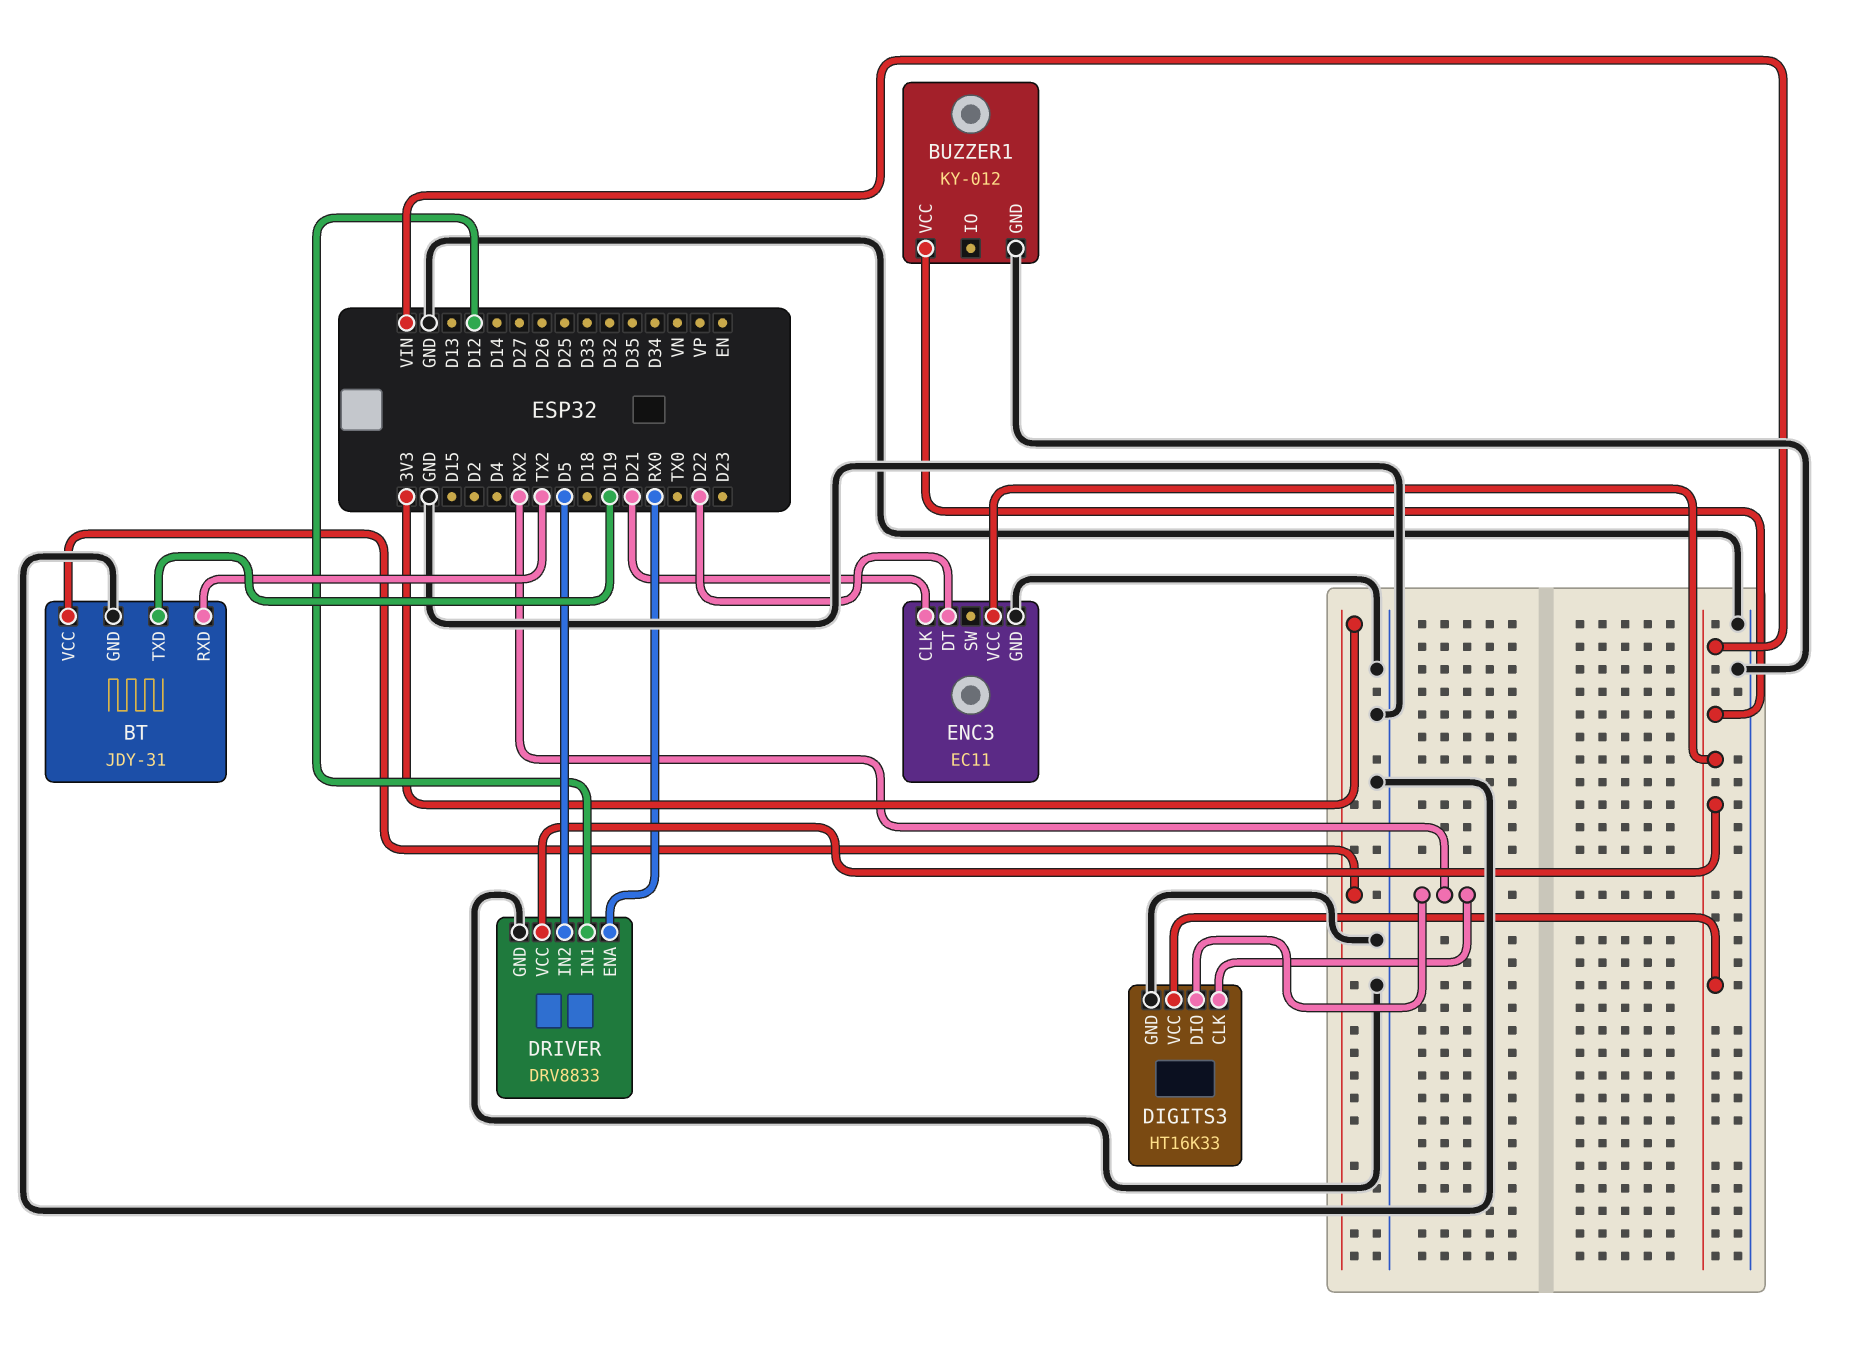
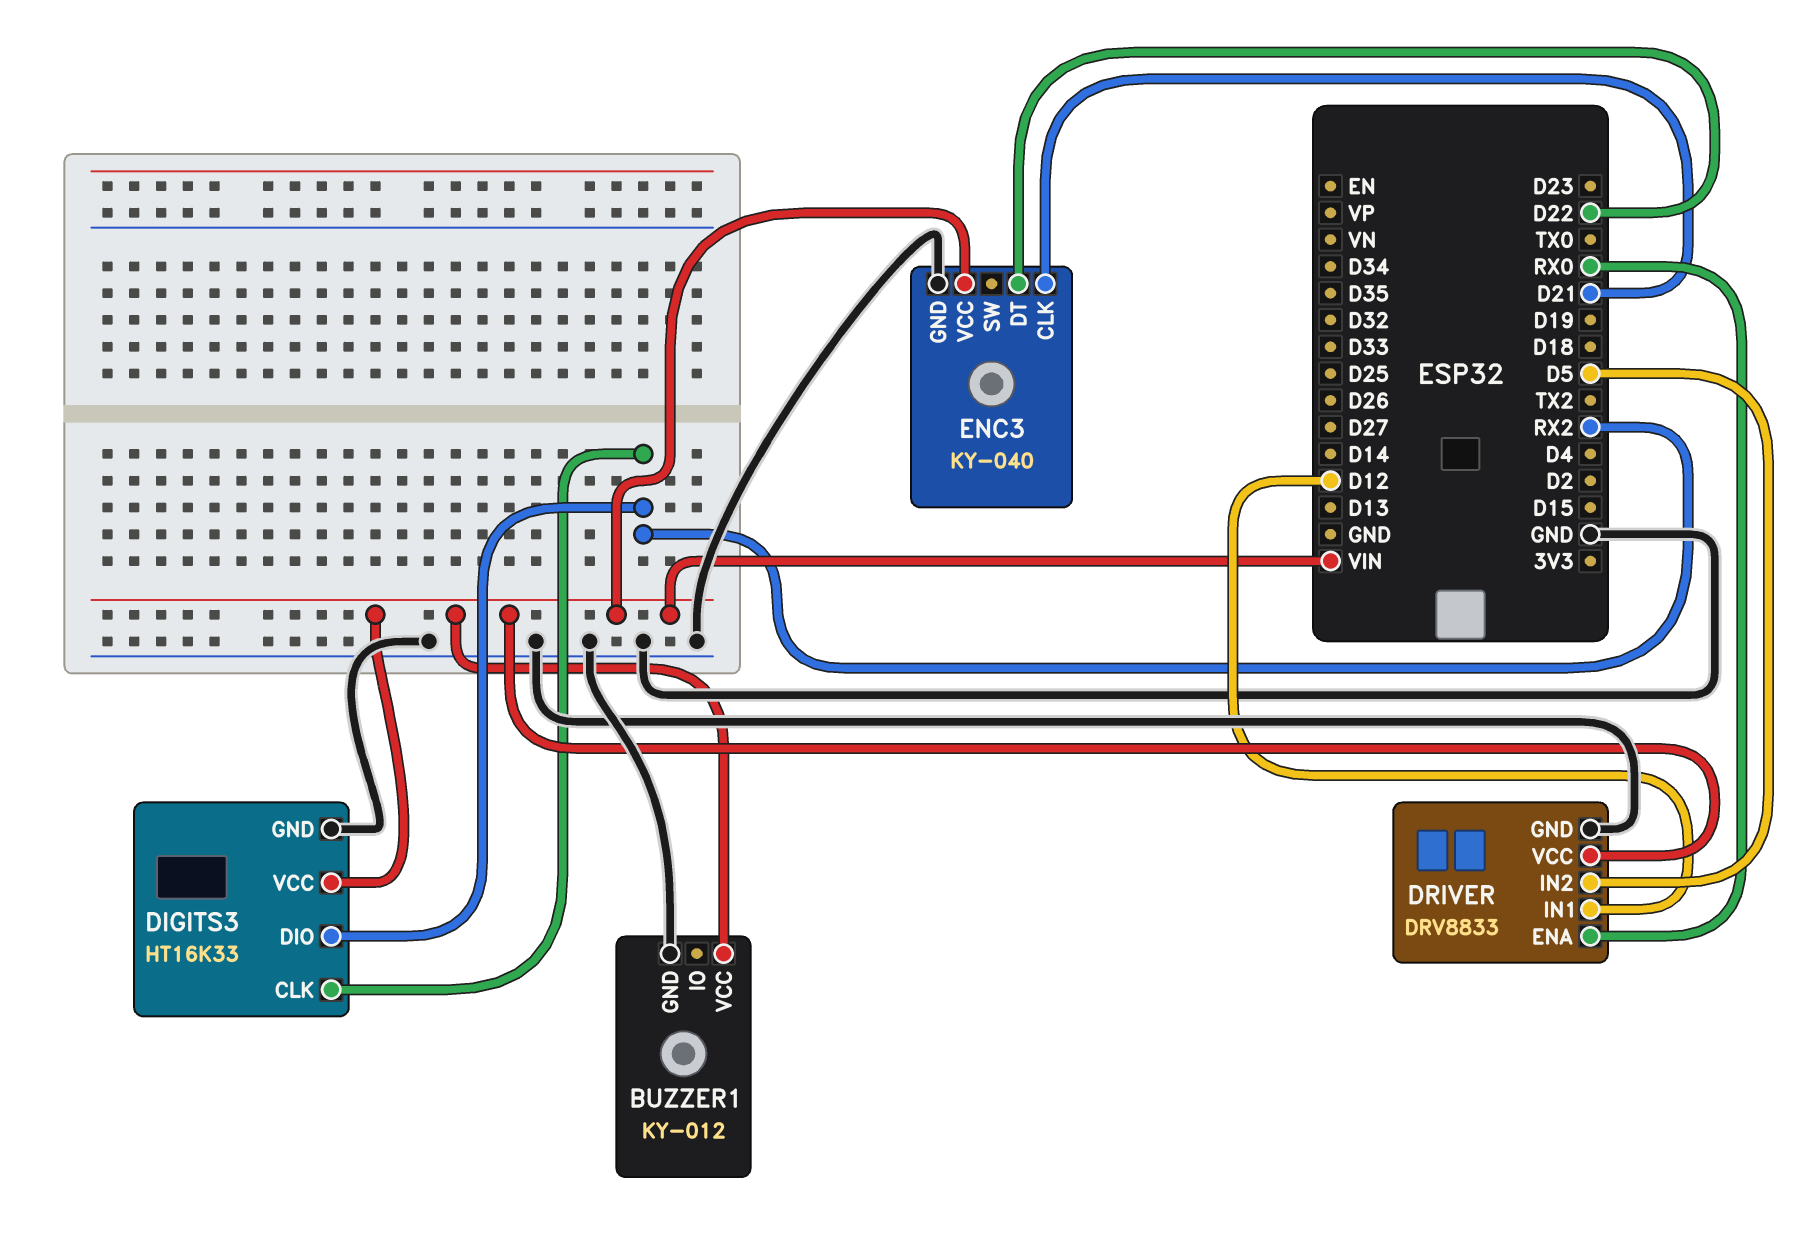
BT: JDY-31 -> none
BT pin GND: GND -> none
BT pin RXD: TX2 -> none
BT pin TXD: D19 -> none
BT pin VCC: 3V3 -> none
ENC3: EC11 -> KY-040

